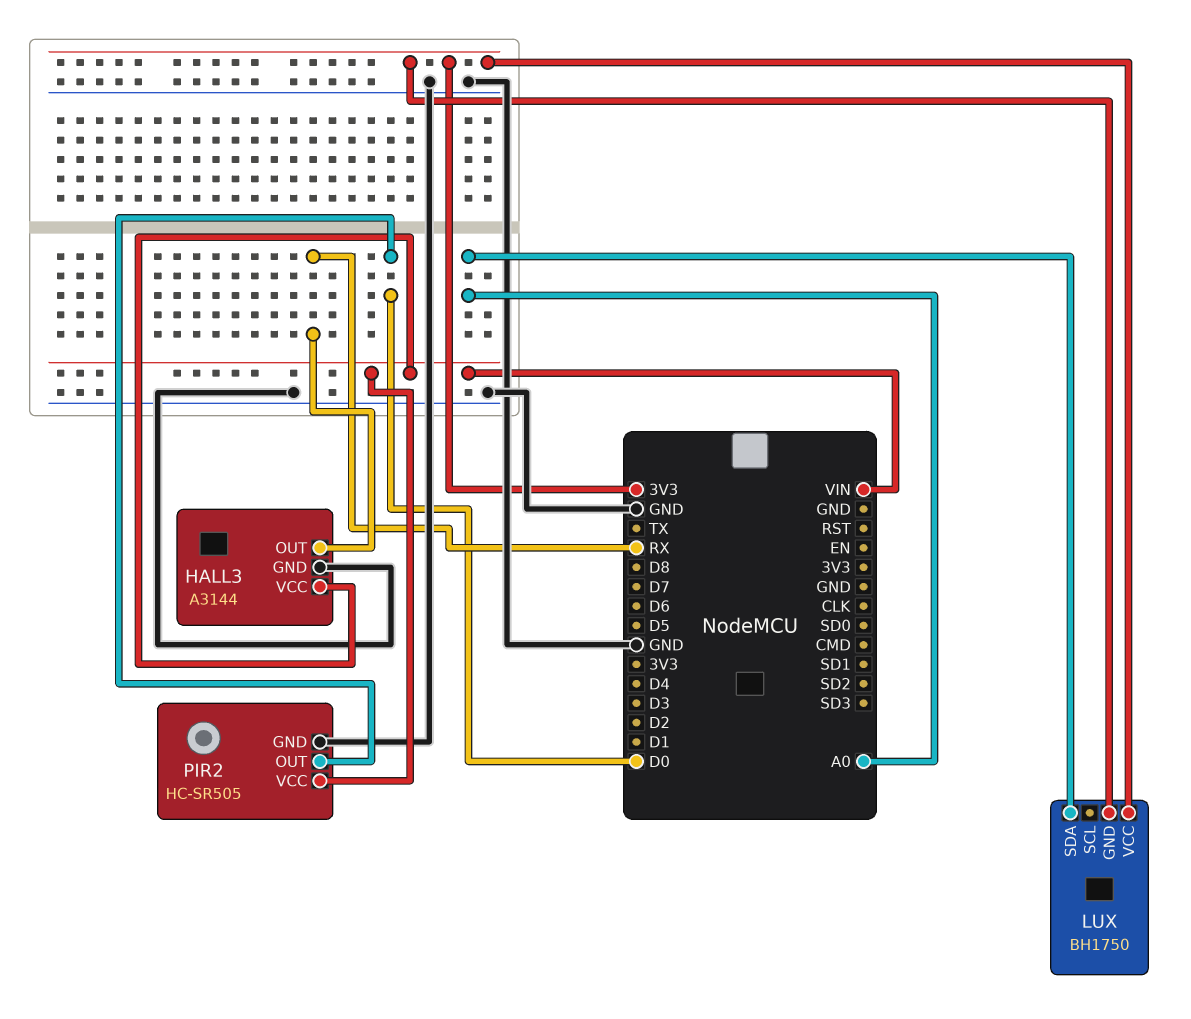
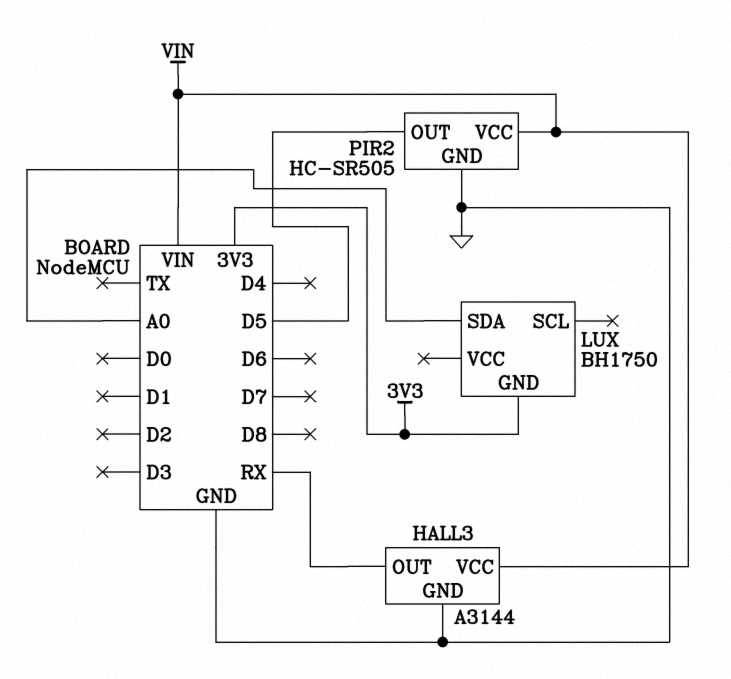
LUX pin VCC: 3V3 -> none
PIR2 pin OUT: D0 -> D5

